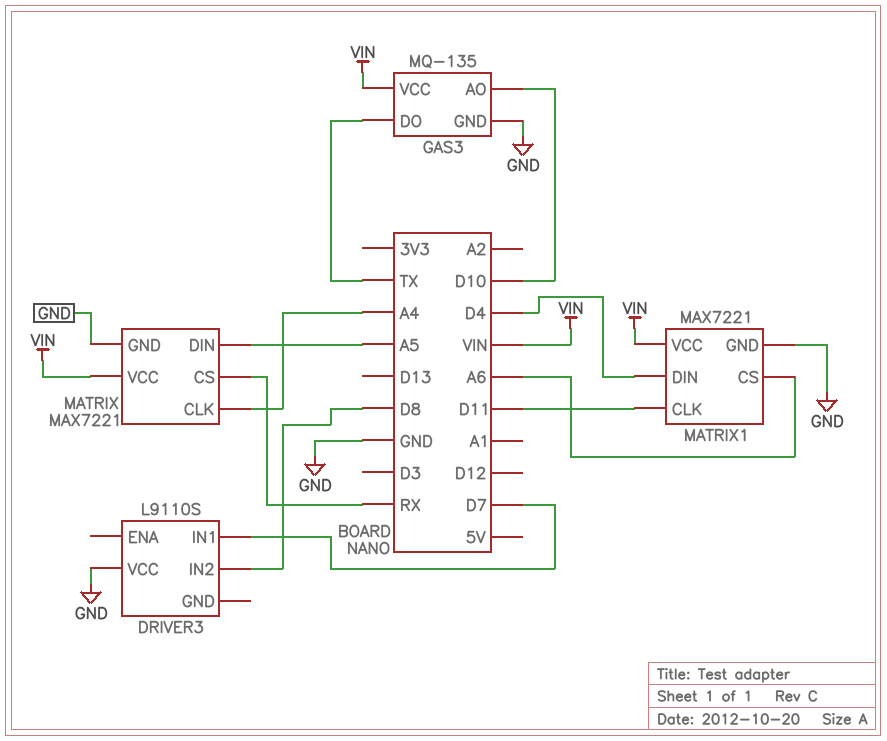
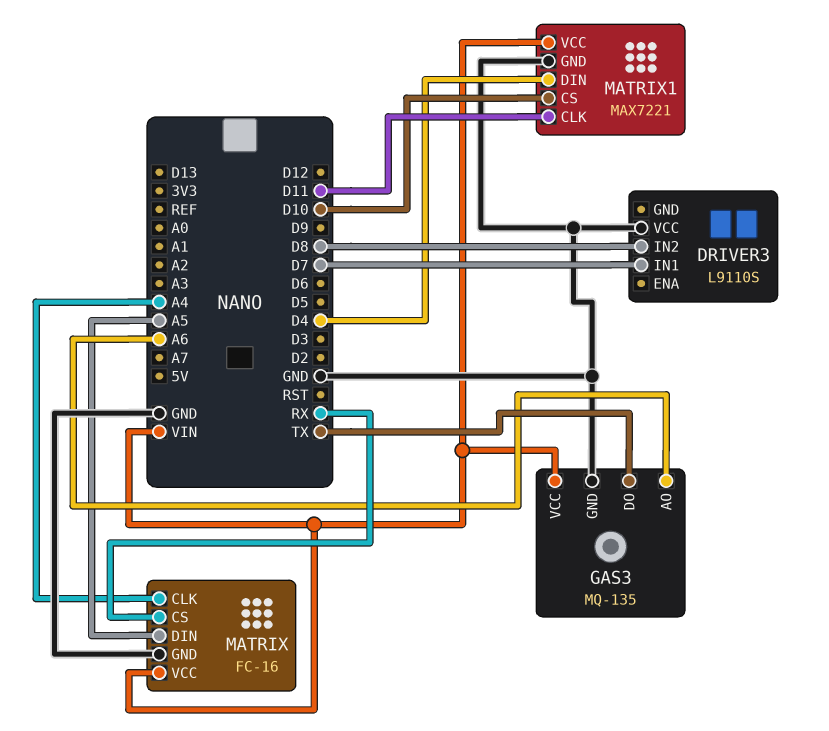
GAS3 pin AO: D10 -> A6
MATRIX: MAX7221 -> FC-16
MATRIX1 pin CS: A6 -> D10

